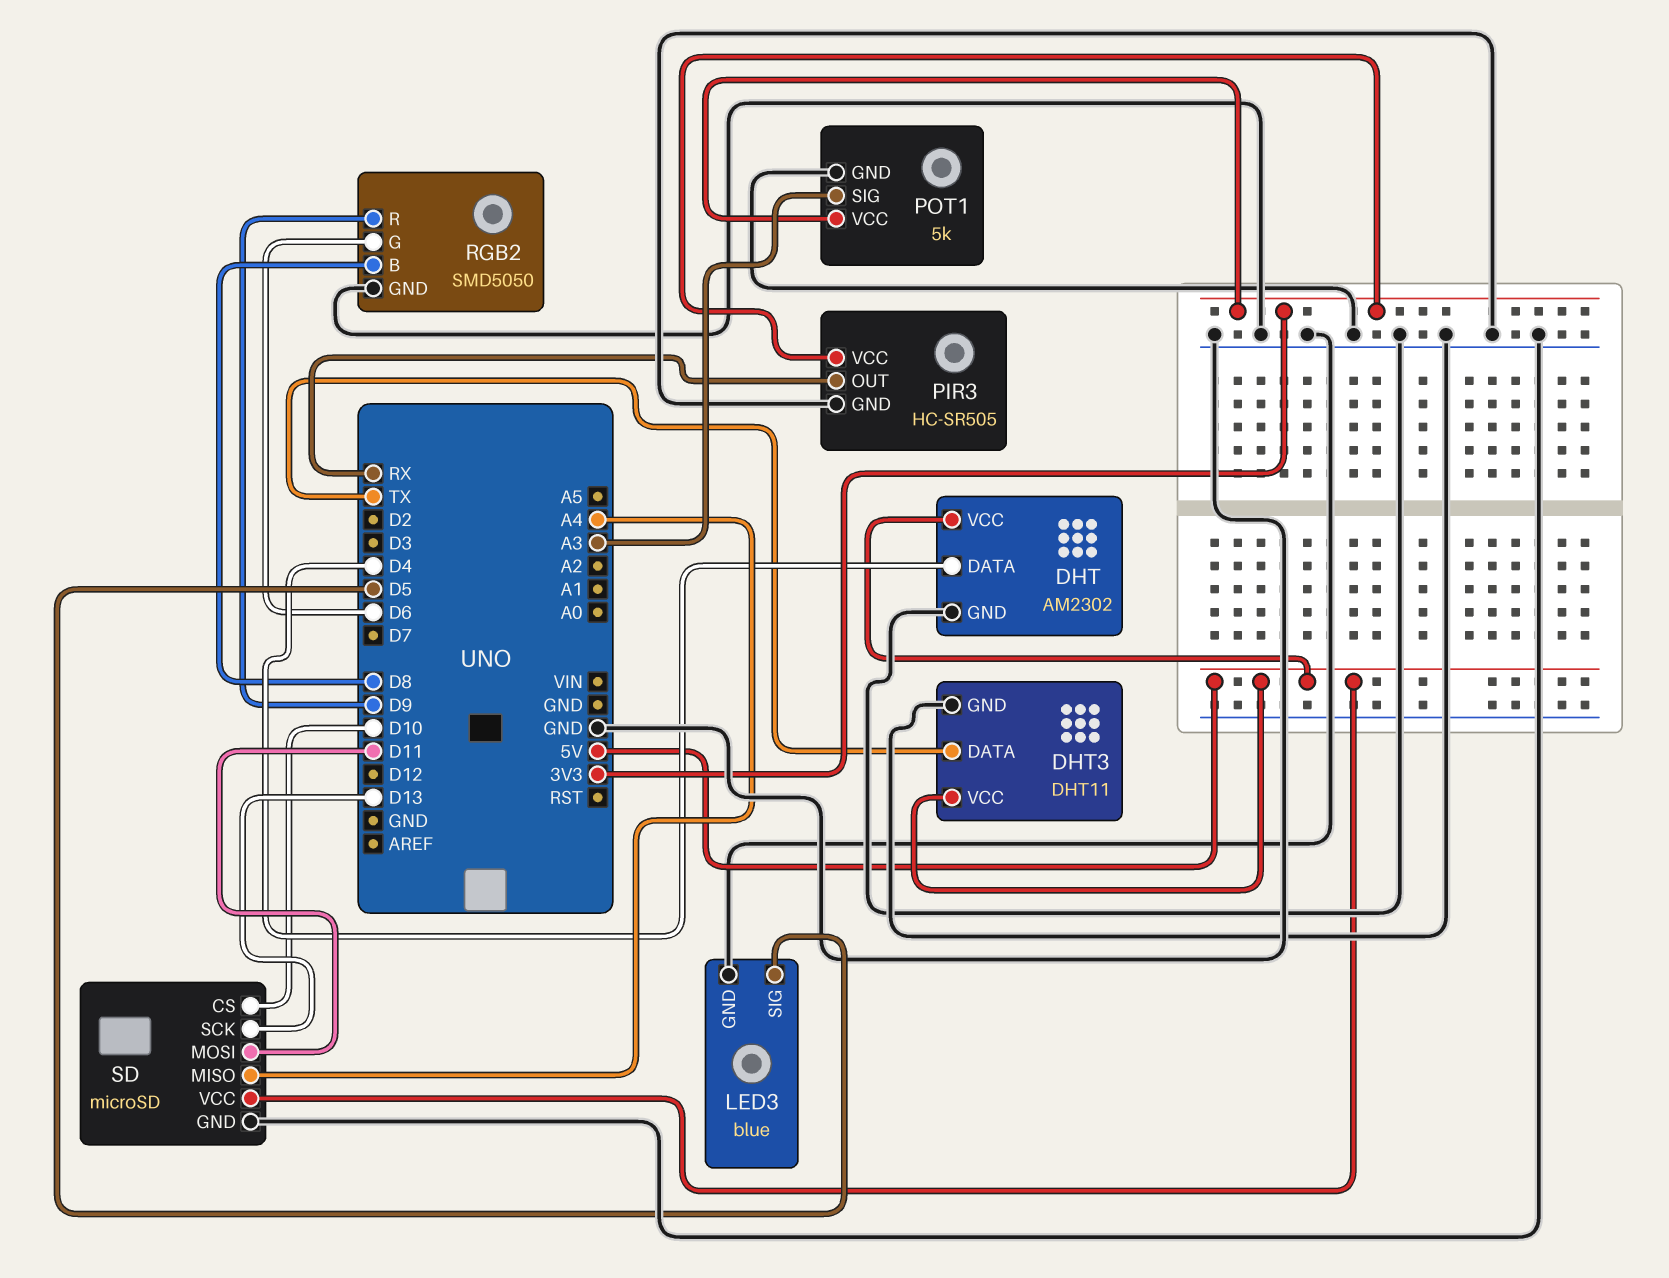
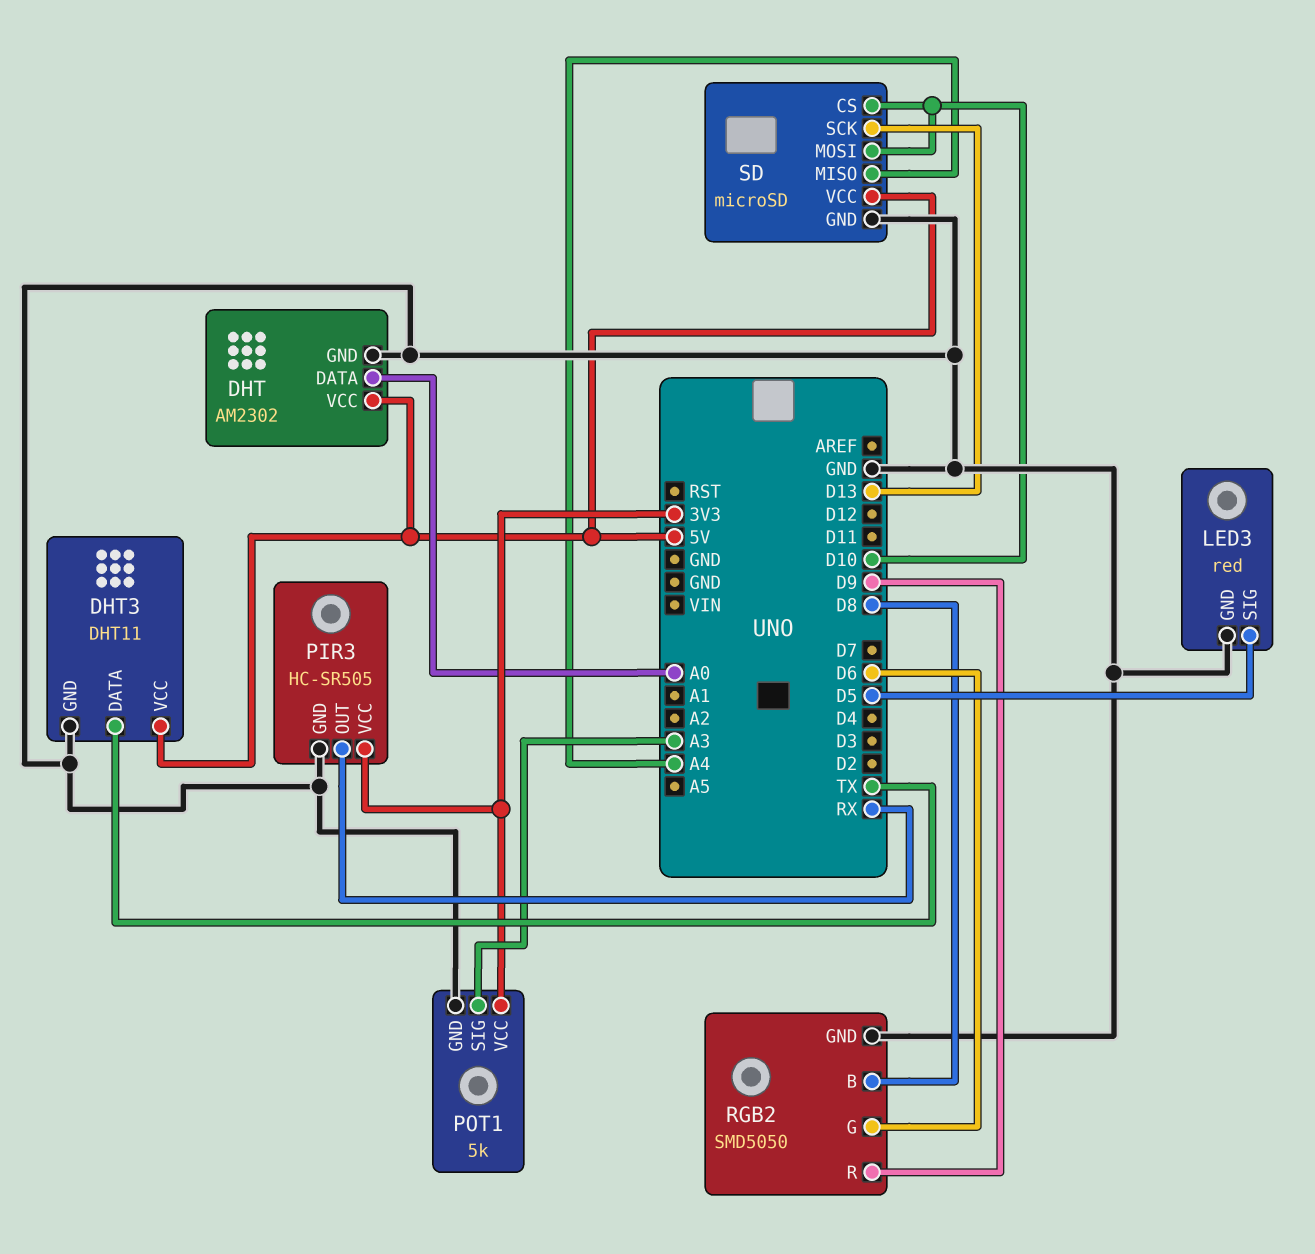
DHT pin DATA: D4 -> A0
LED3: blue -> red
SD pin MOSI: D11 -> D10

